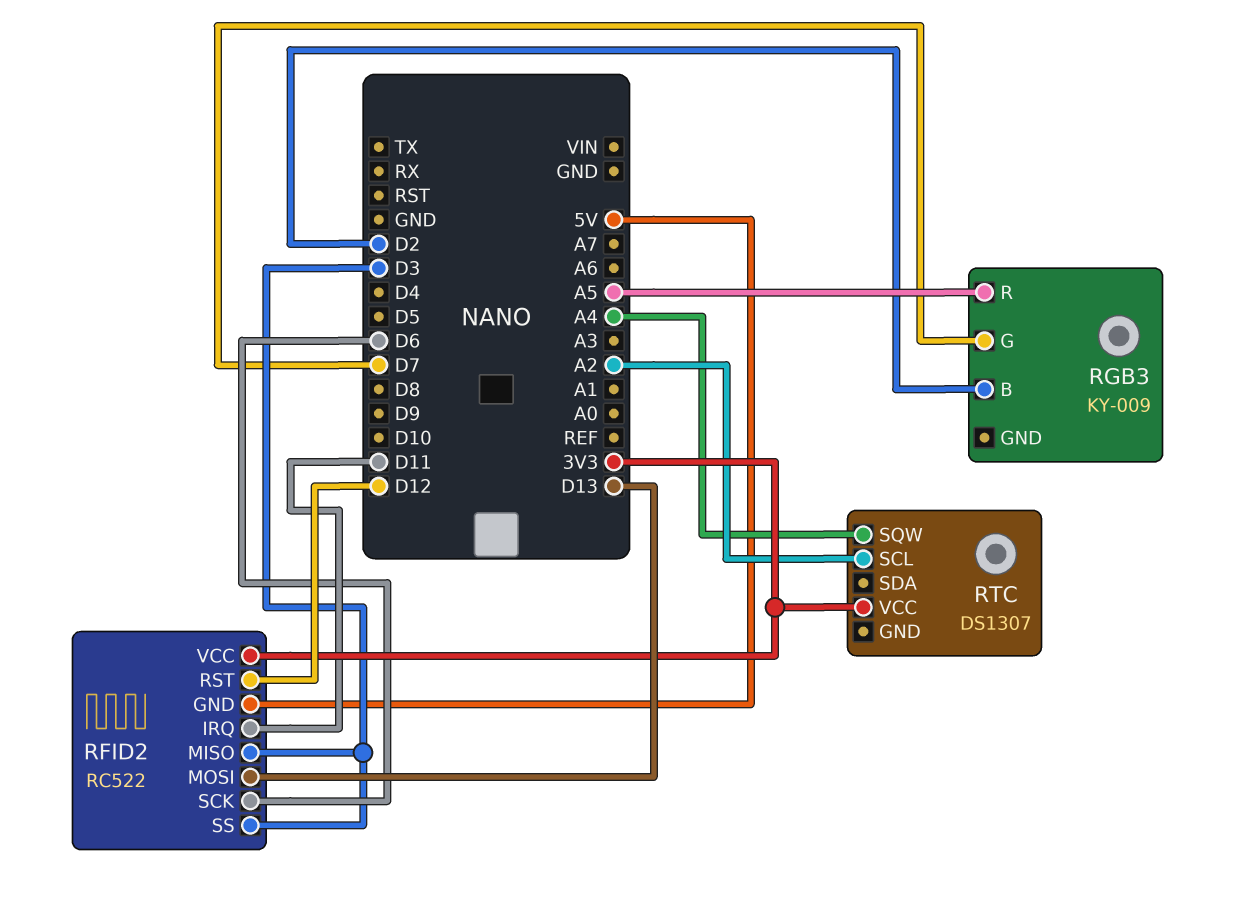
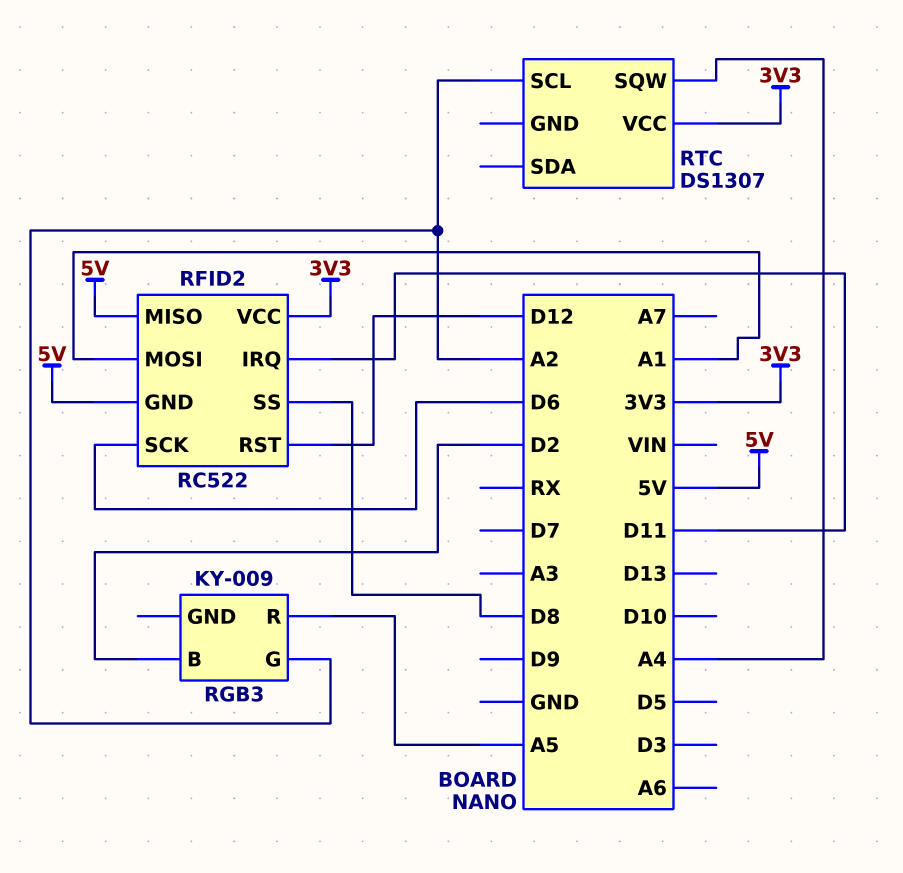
RFID2 pin MISO: D3 -> 5V
RFID2 pin MOSI: D13 -> A1
RFID2 pin SS: D3 -> D8
RGB3 pin G: D7 -> A2

